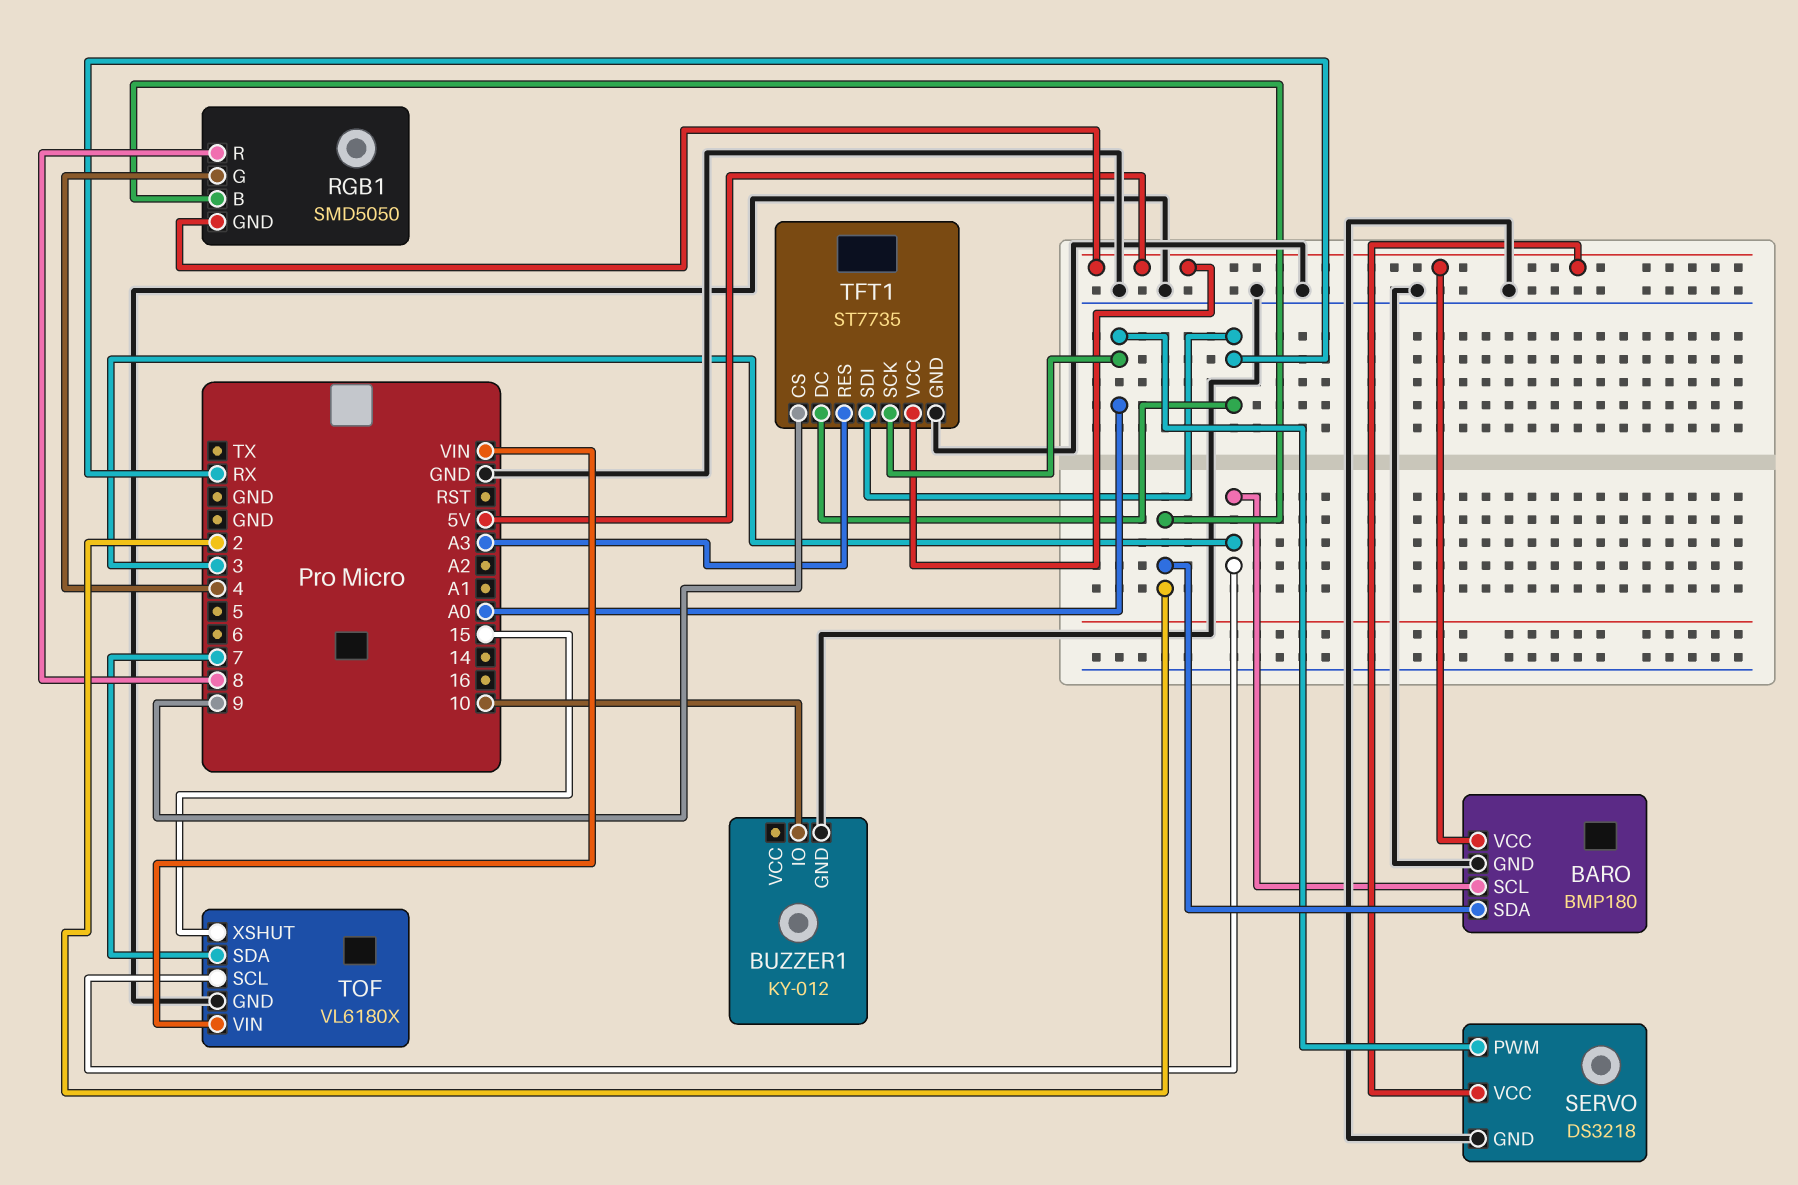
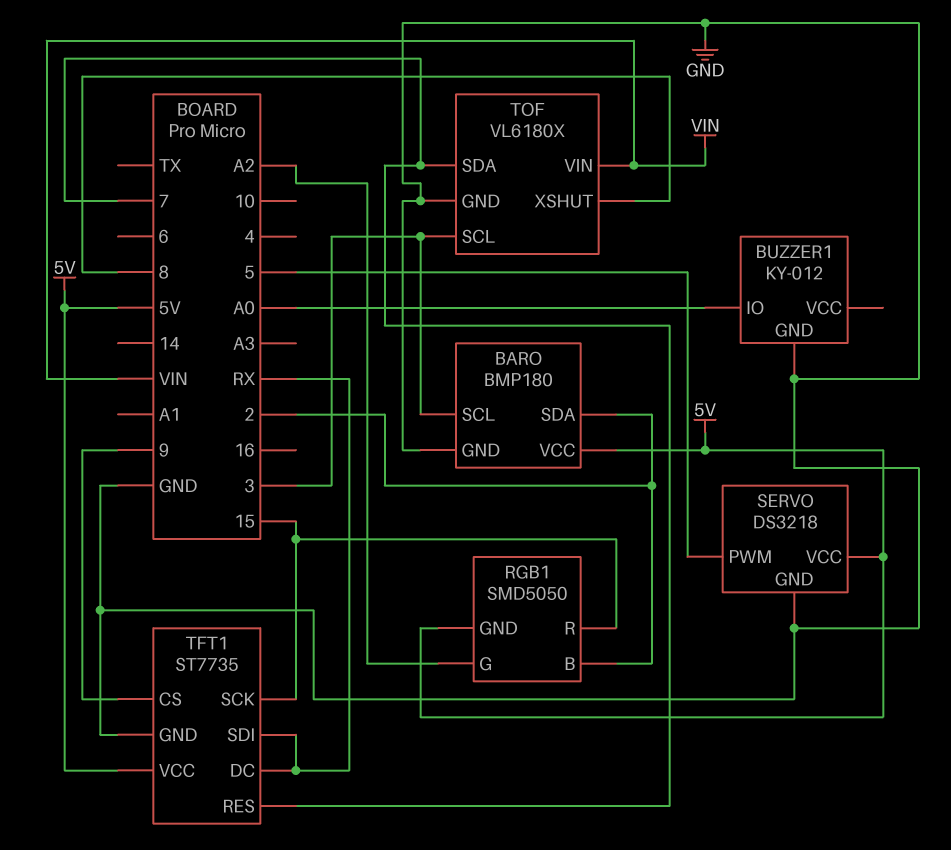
BUZZER1 pin IO: 10 -> A0
RGB1 pin G: 4 -> A2
RGB1 pin R: 8 -> 15
SERVO pin PWM: A0 -> 5
TFT1 pin RES: A3 -> 7
TFT1 pin SCK: A0 -> 15
TOF pin XSHUT: 15 -> 8

